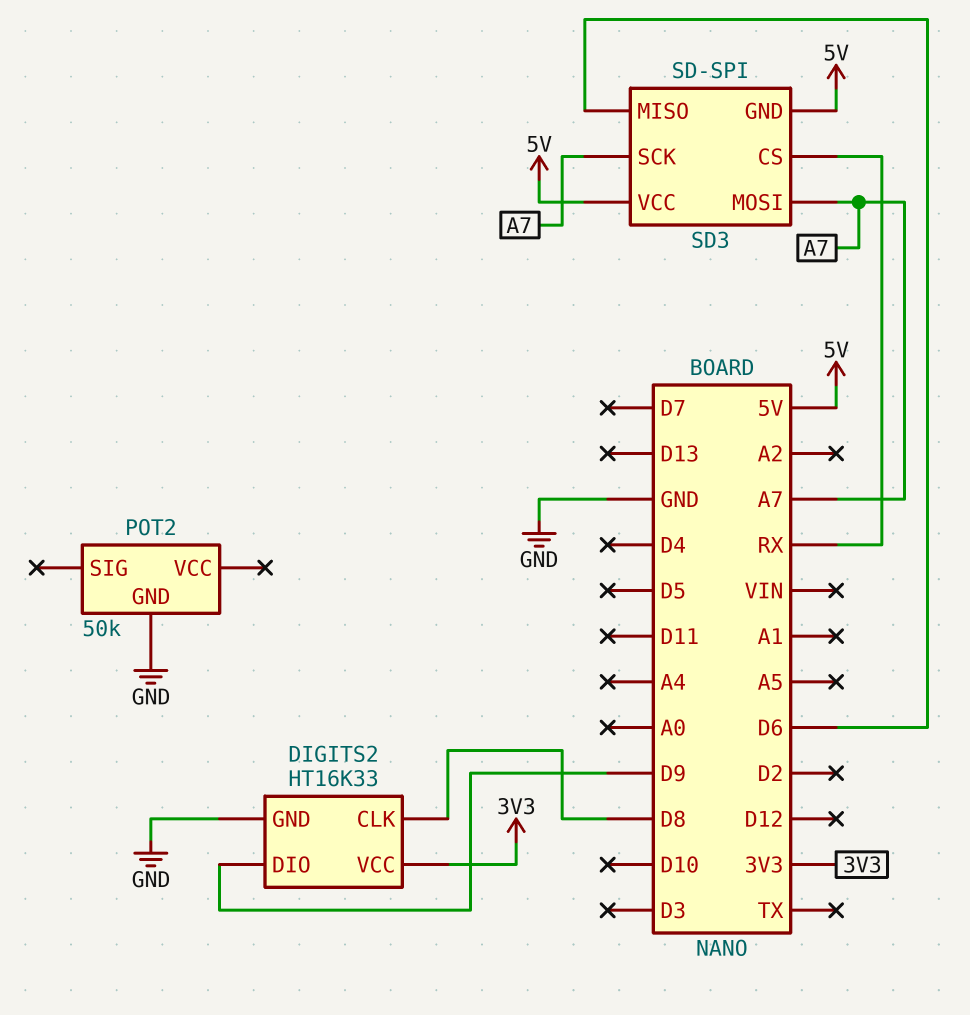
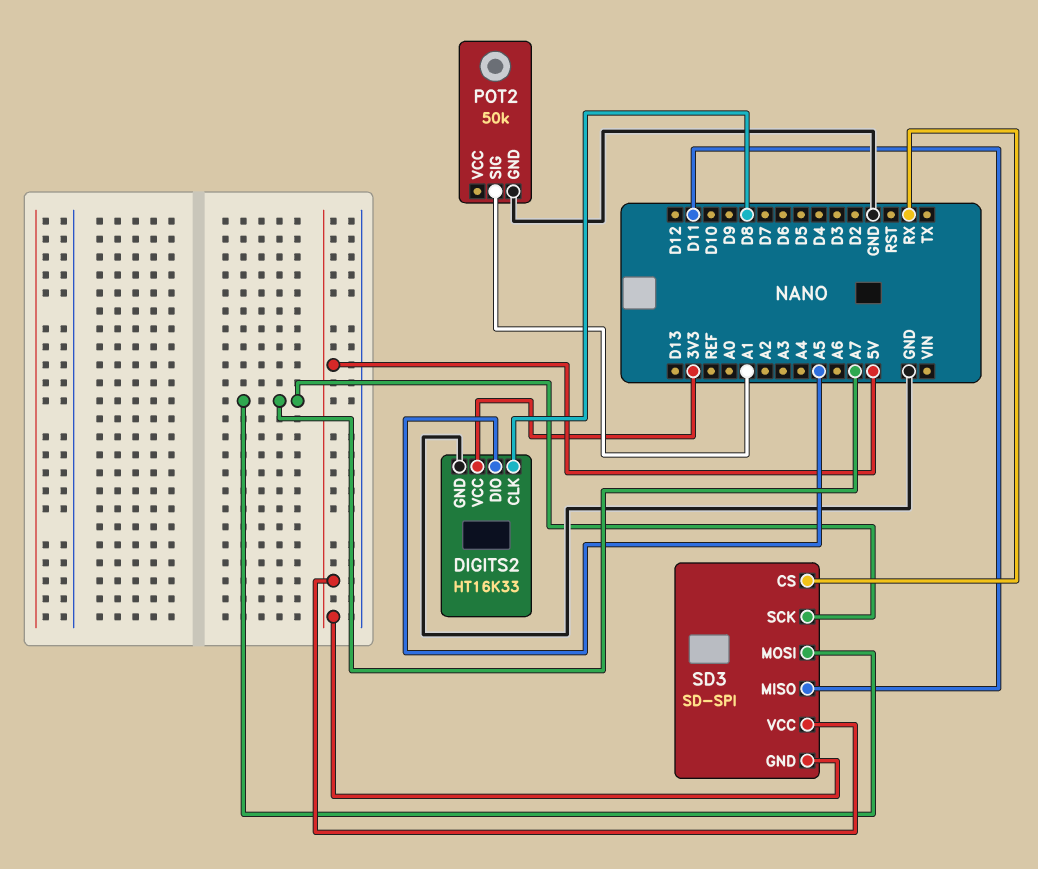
DIGITS2 pin DIO: D9 -> A5
POT2 pin SIG: none -> A1
SD3 pin MISO: D6 -> D11

